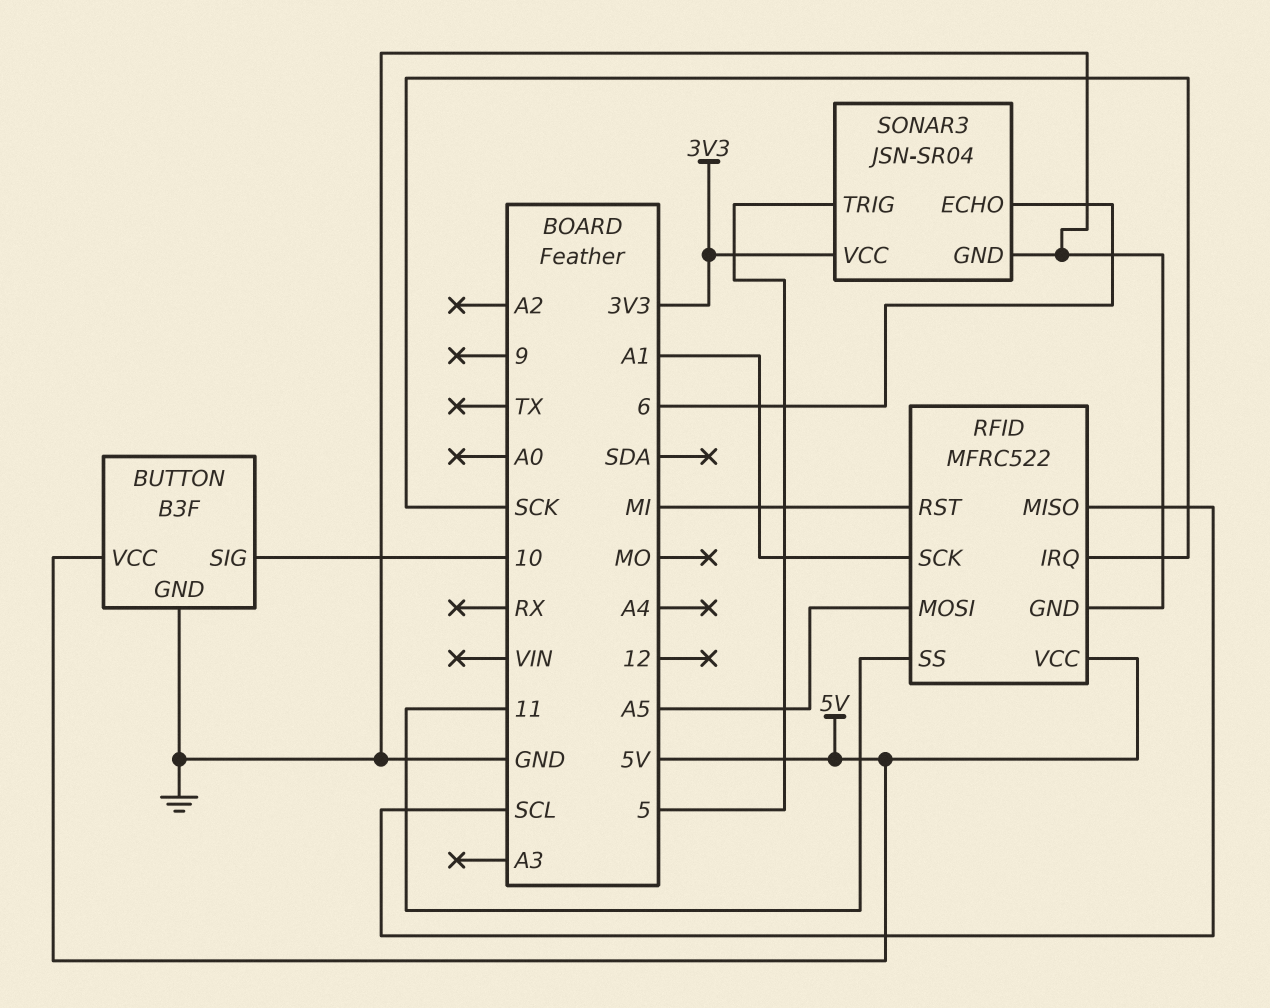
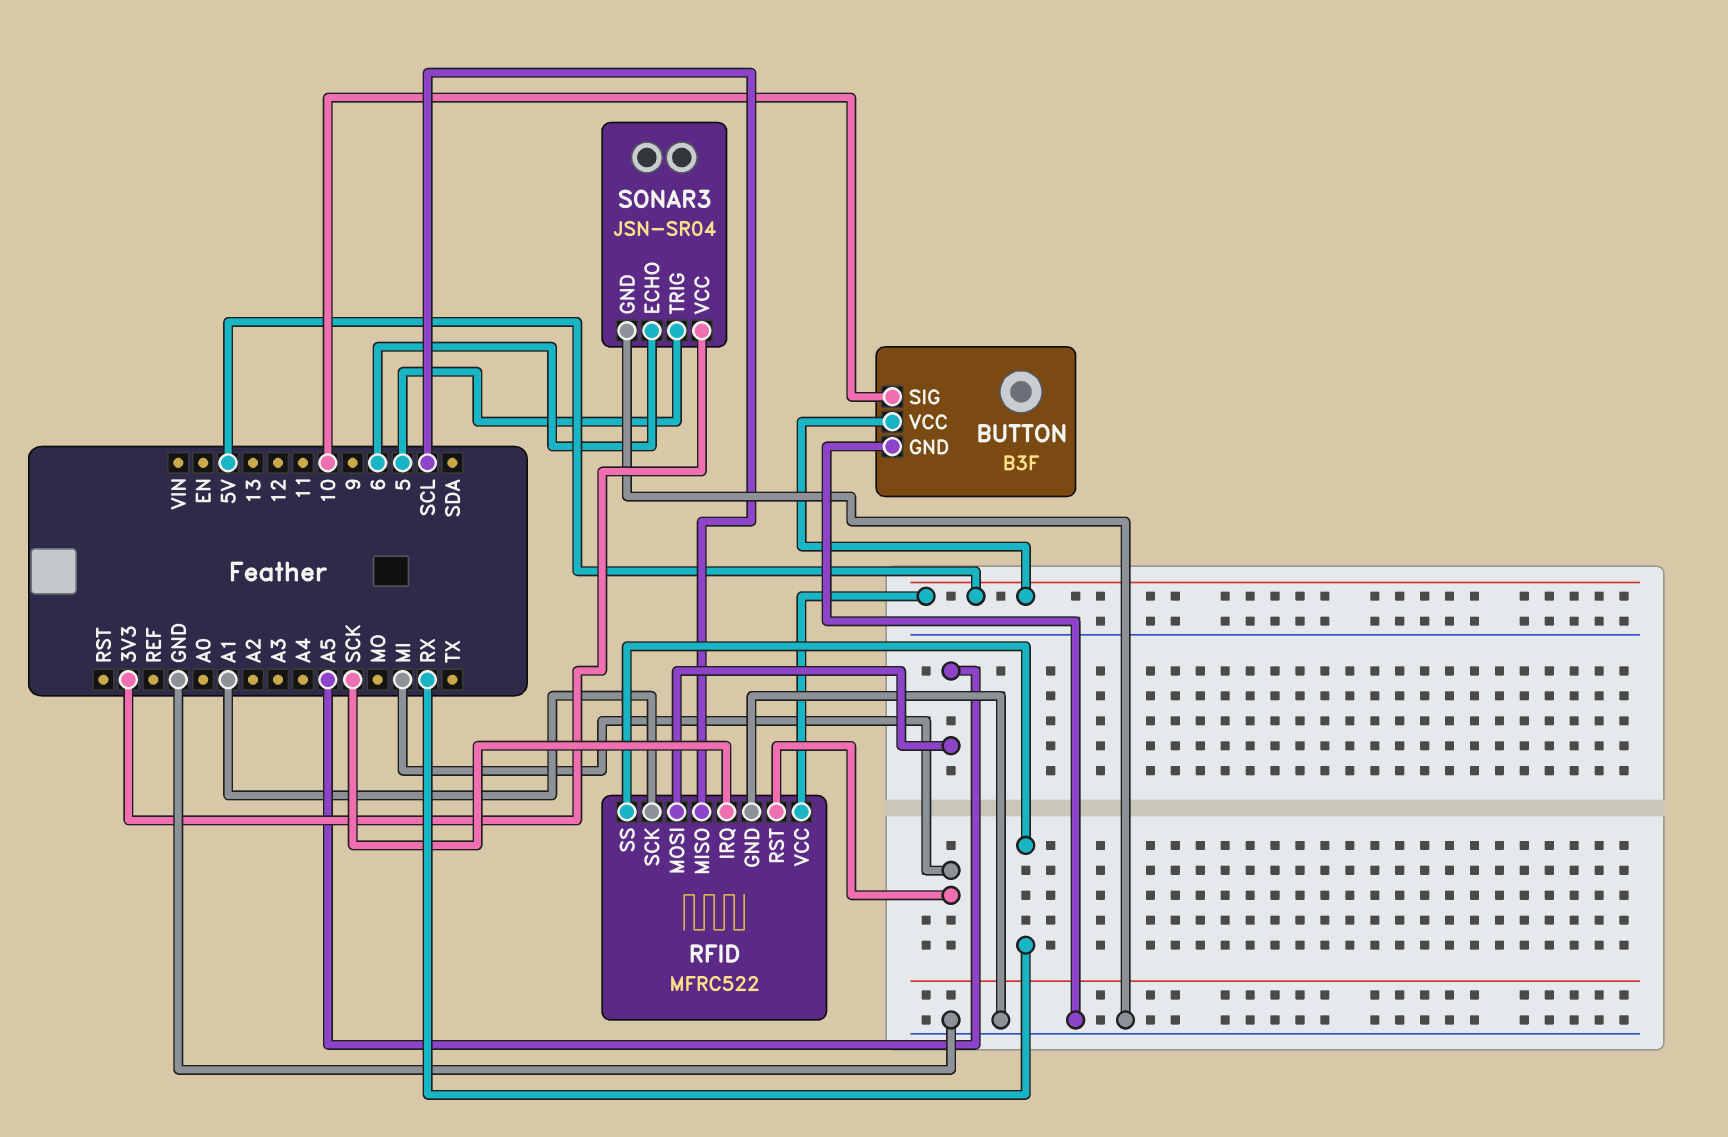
RFID pin SS: 11 -> RX

